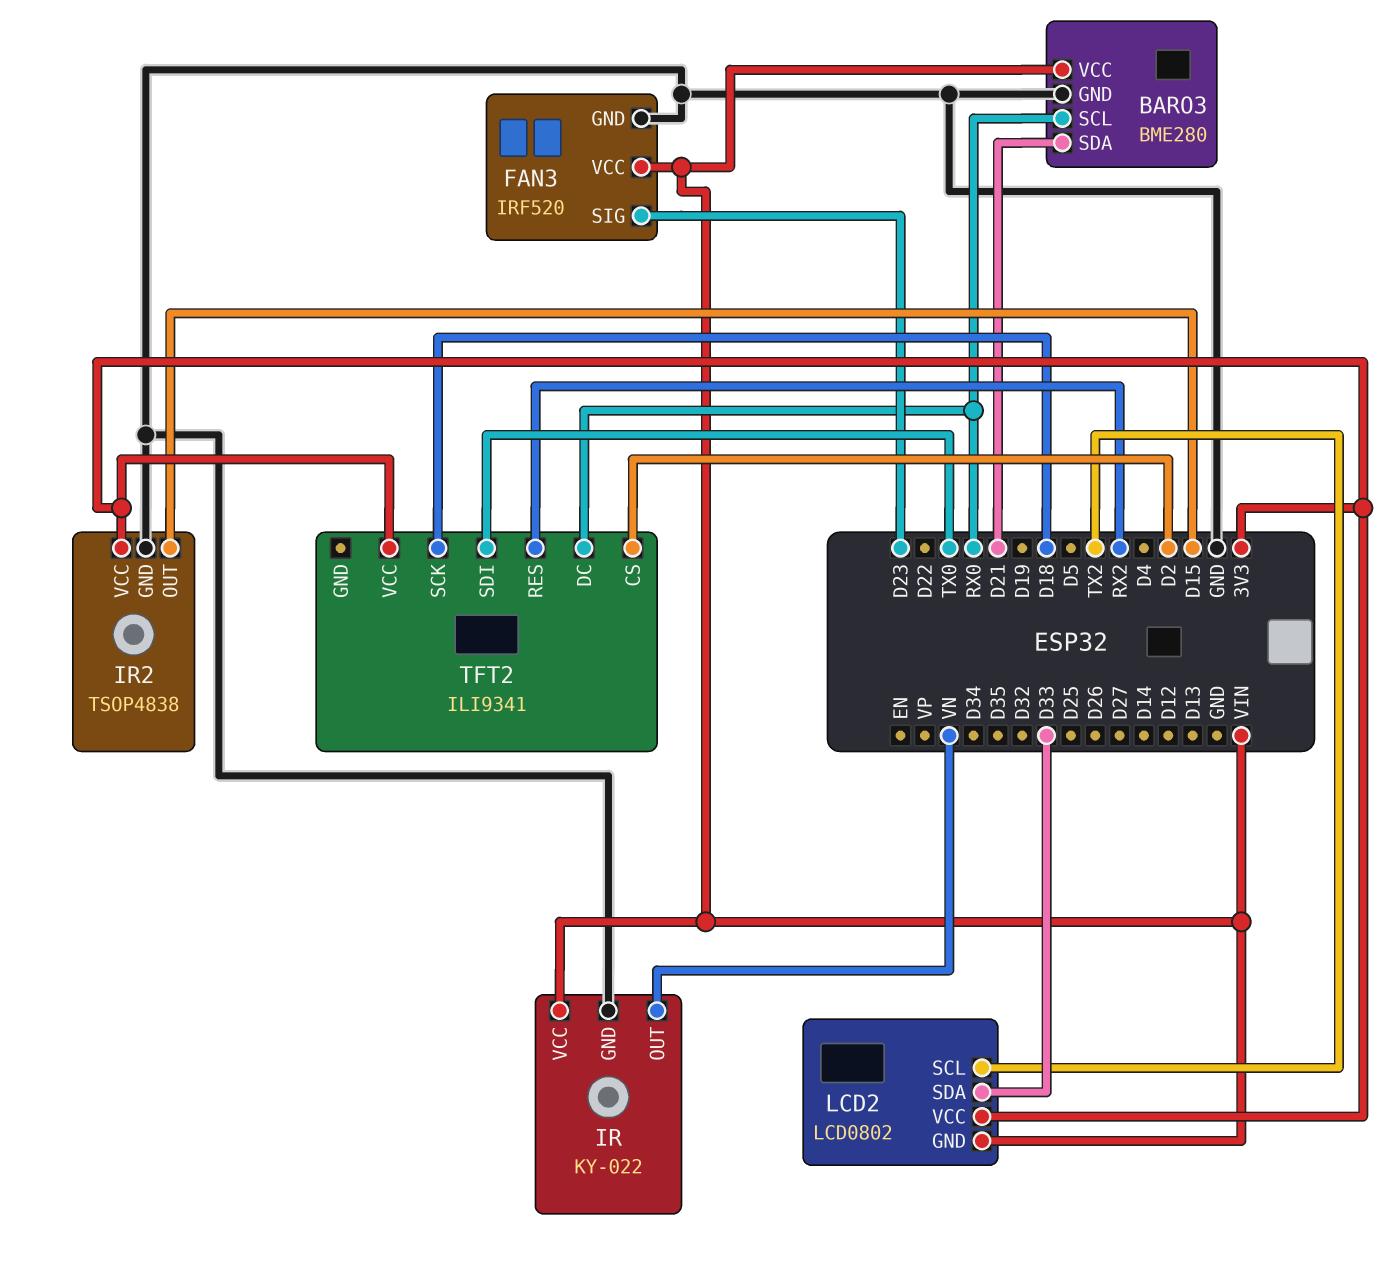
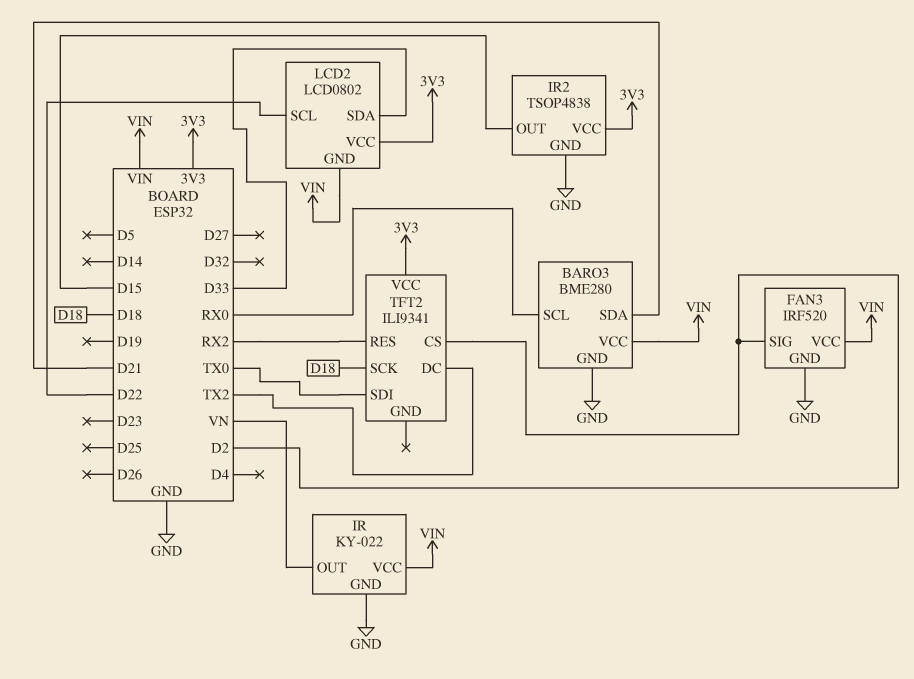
FAN3 pin SIG: D23 -> D2
LCD2 pin SCL: TX2 -> D22
TFT2 pin DC: RX0 -> TX2

